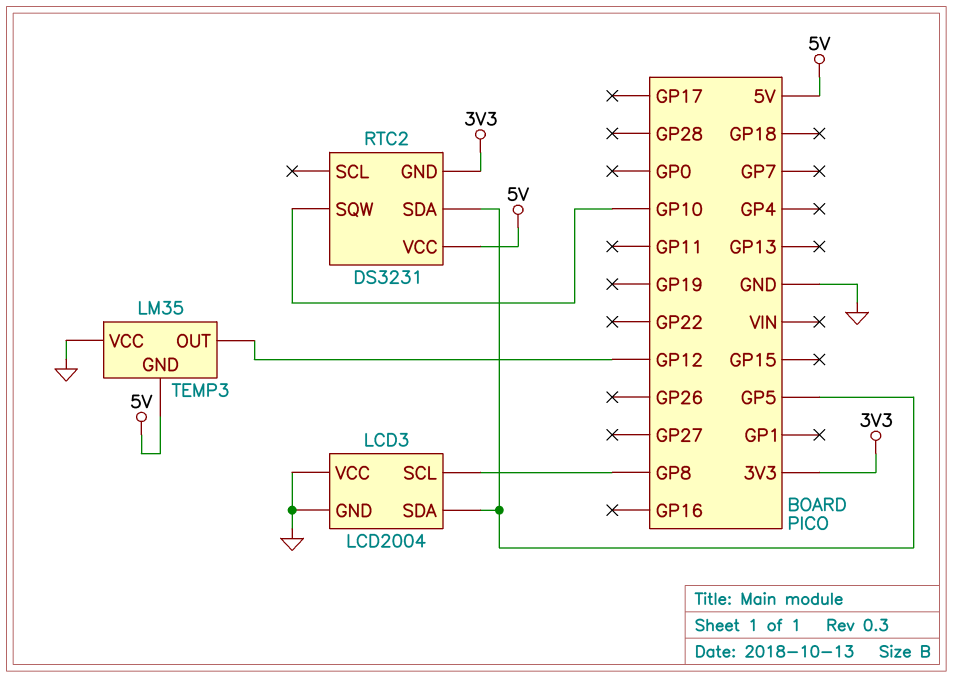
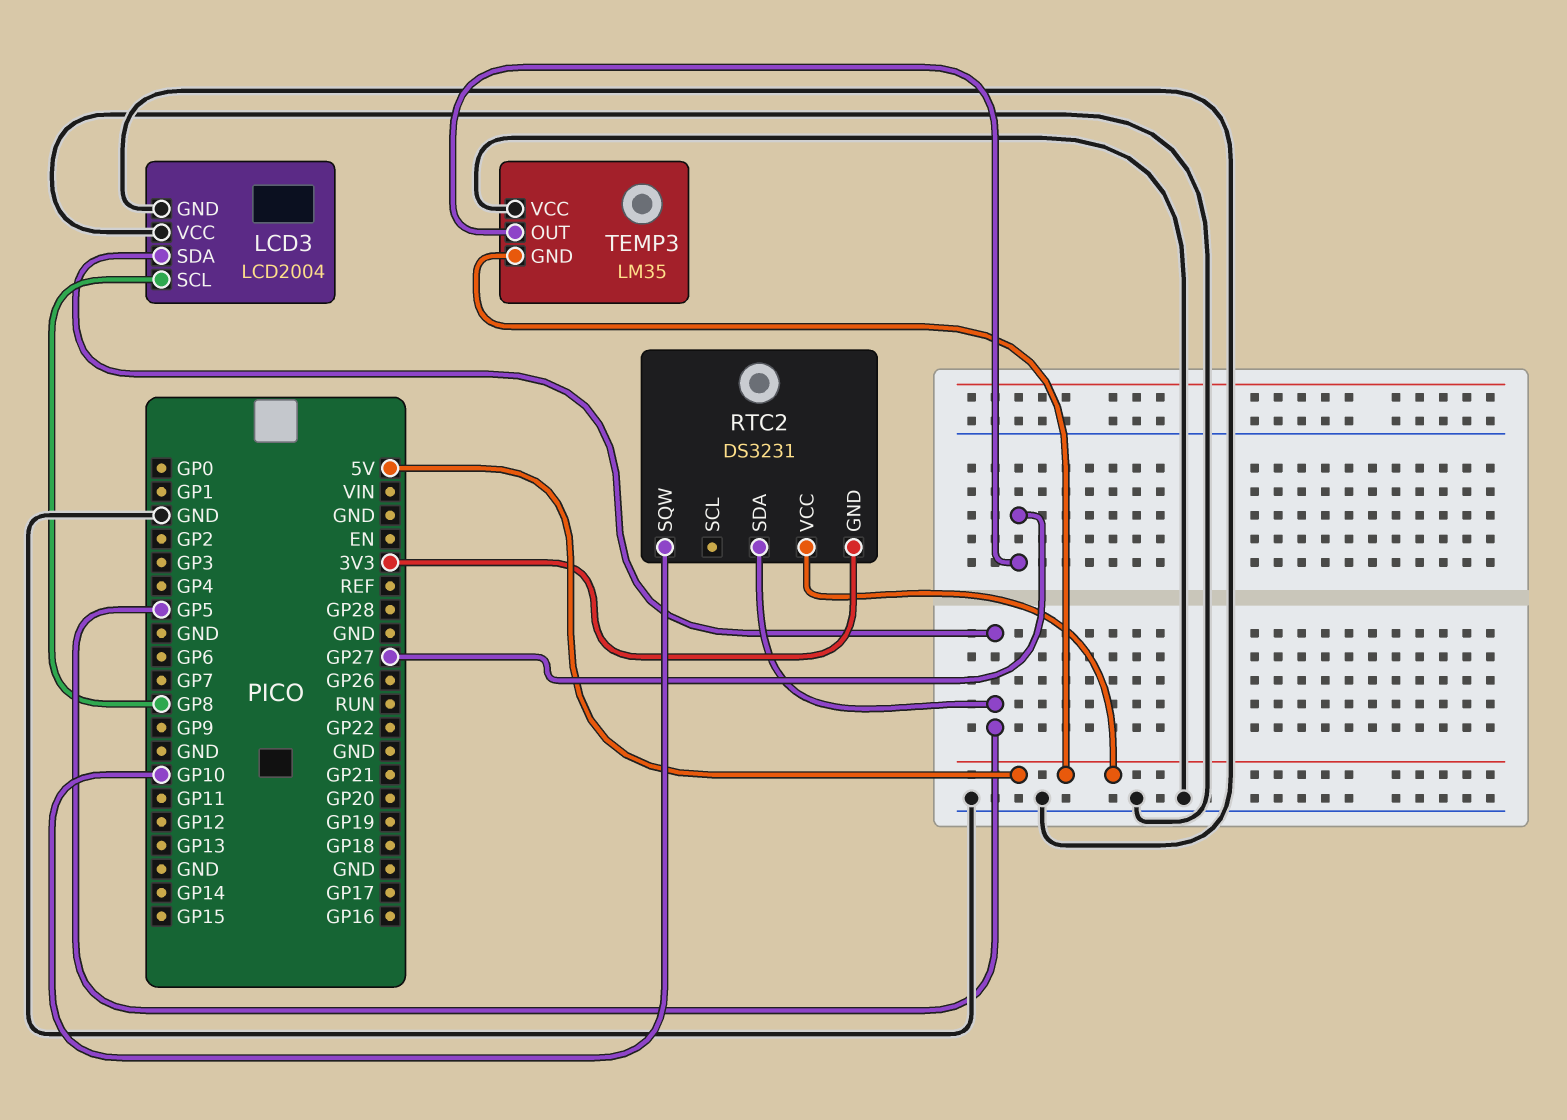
TEMP3 pin OUT: GP12 -> GP27

